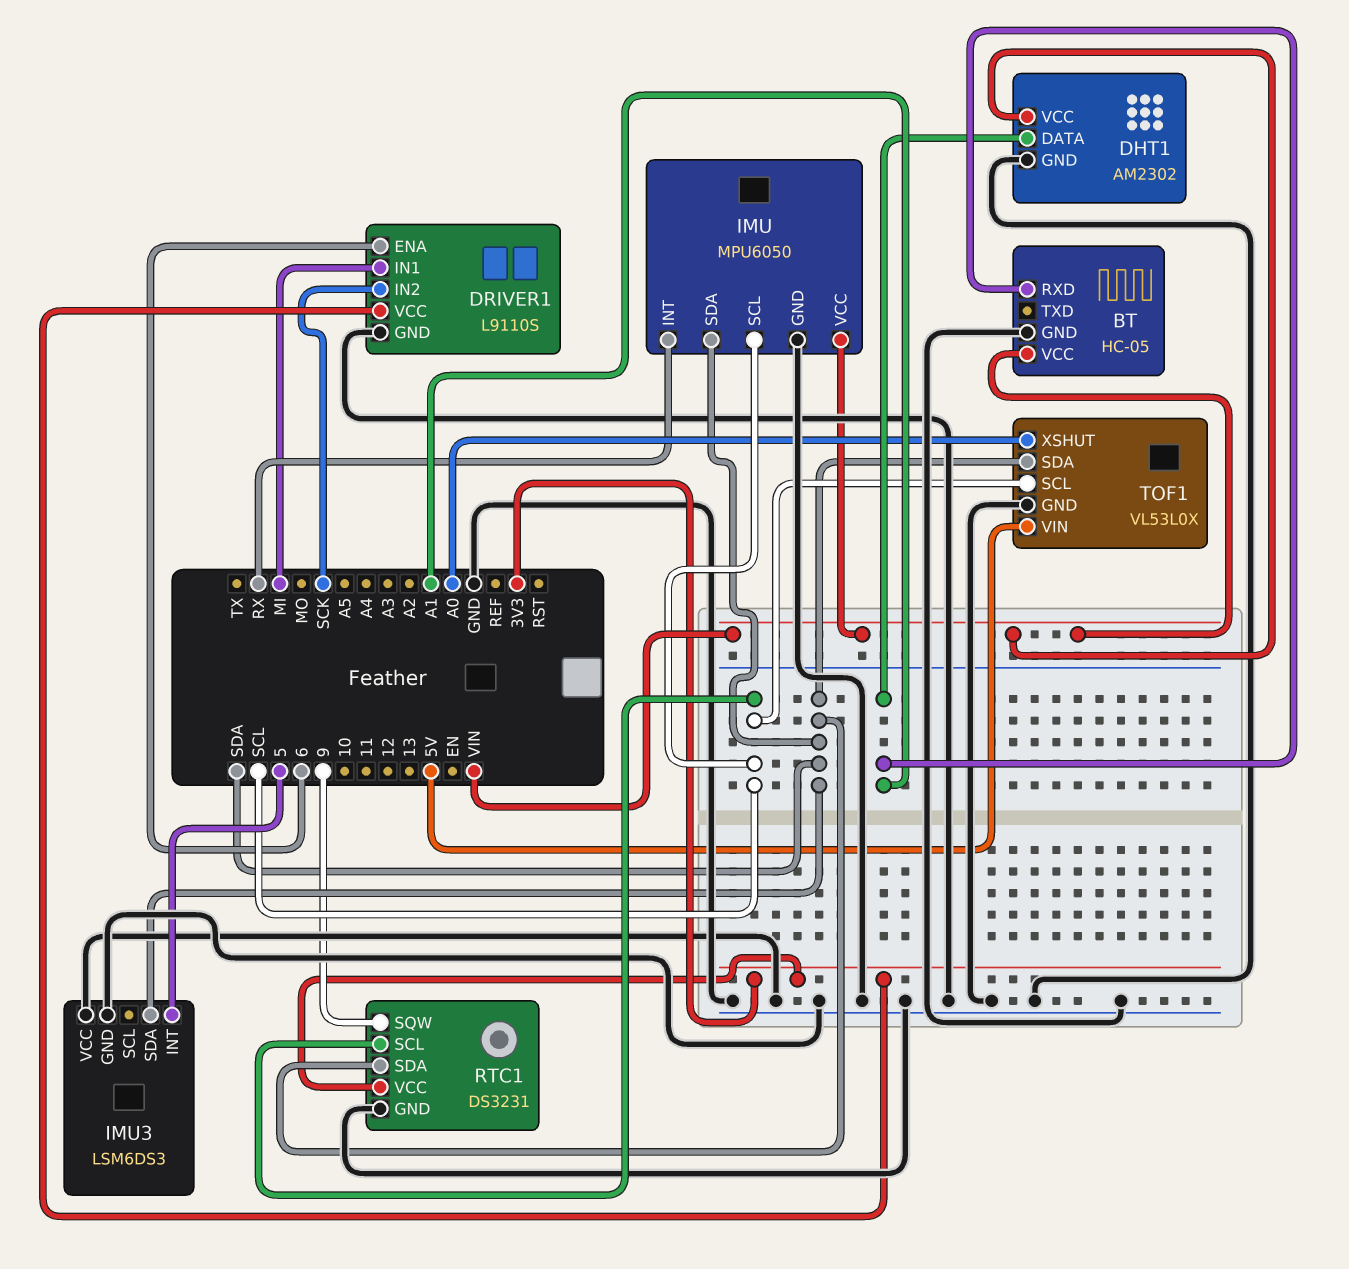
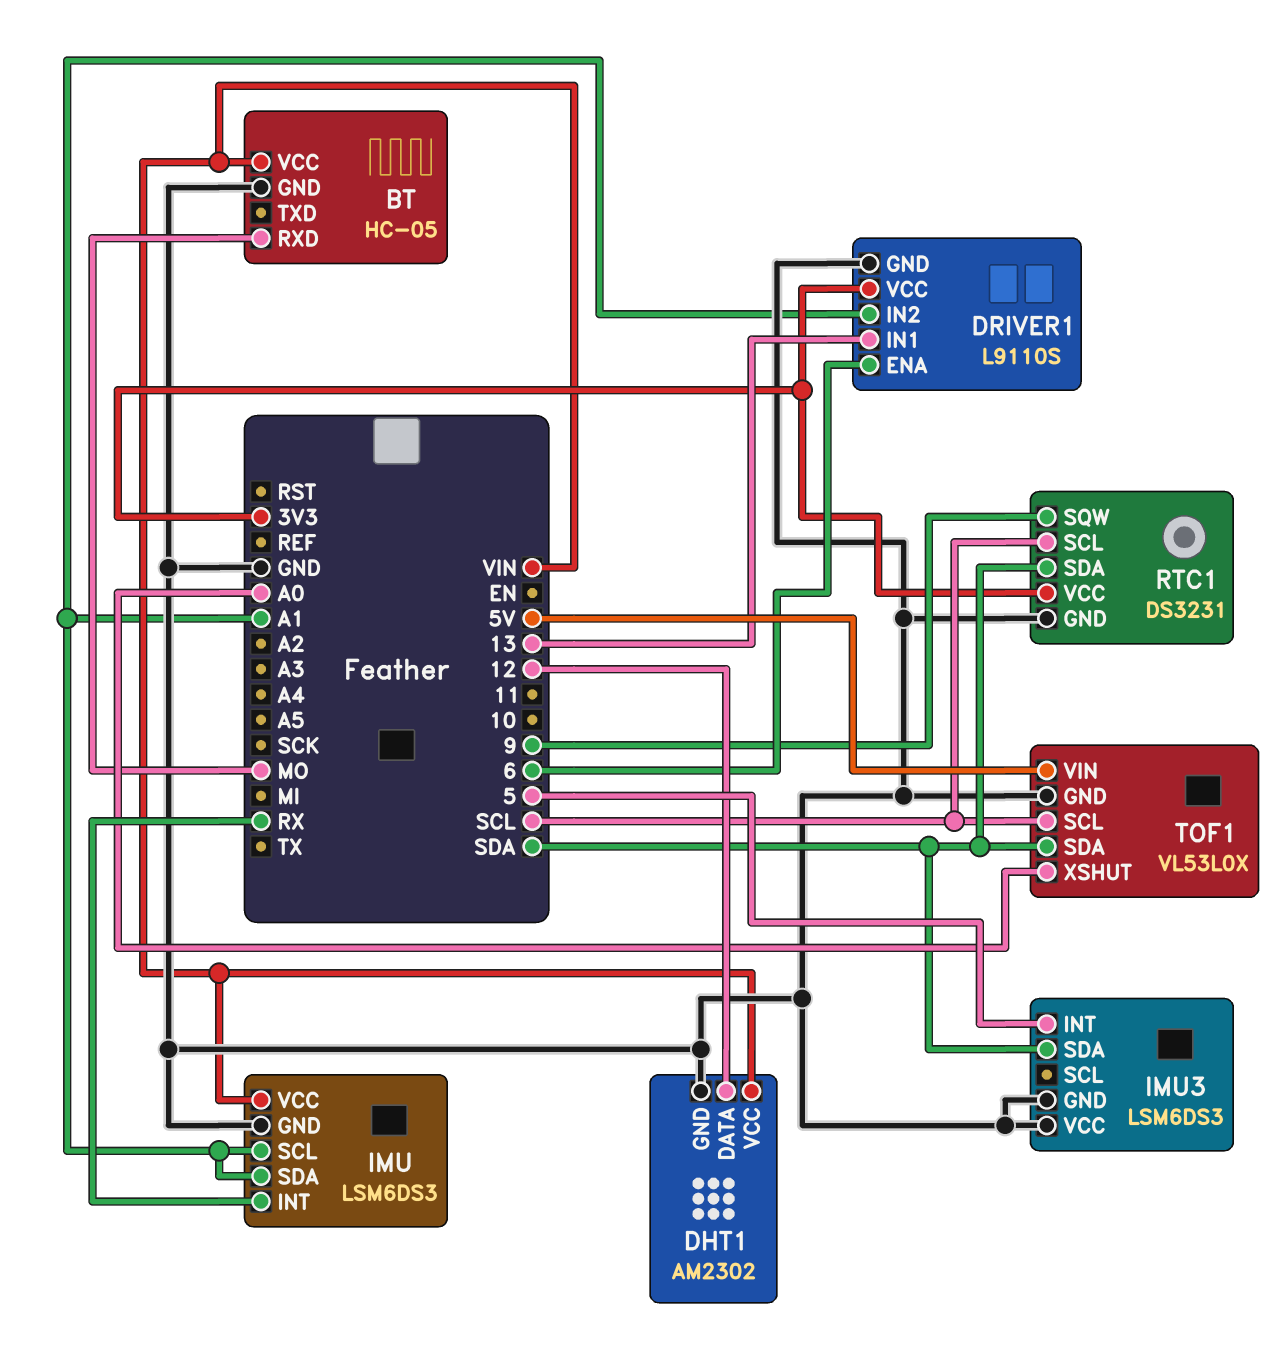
BT pin RXD: A1 -> MO
DHT1 pin DATA: A1 -> 12
DRIVER1 pin IN1: MI -> 13
DRIVER1 pin IN2: SCK -> A1
IMU: MPU6050 -> LSM6DS3
IMU pin SCL: SCL -> A1
IMU pin SDA: SDA -> A1

